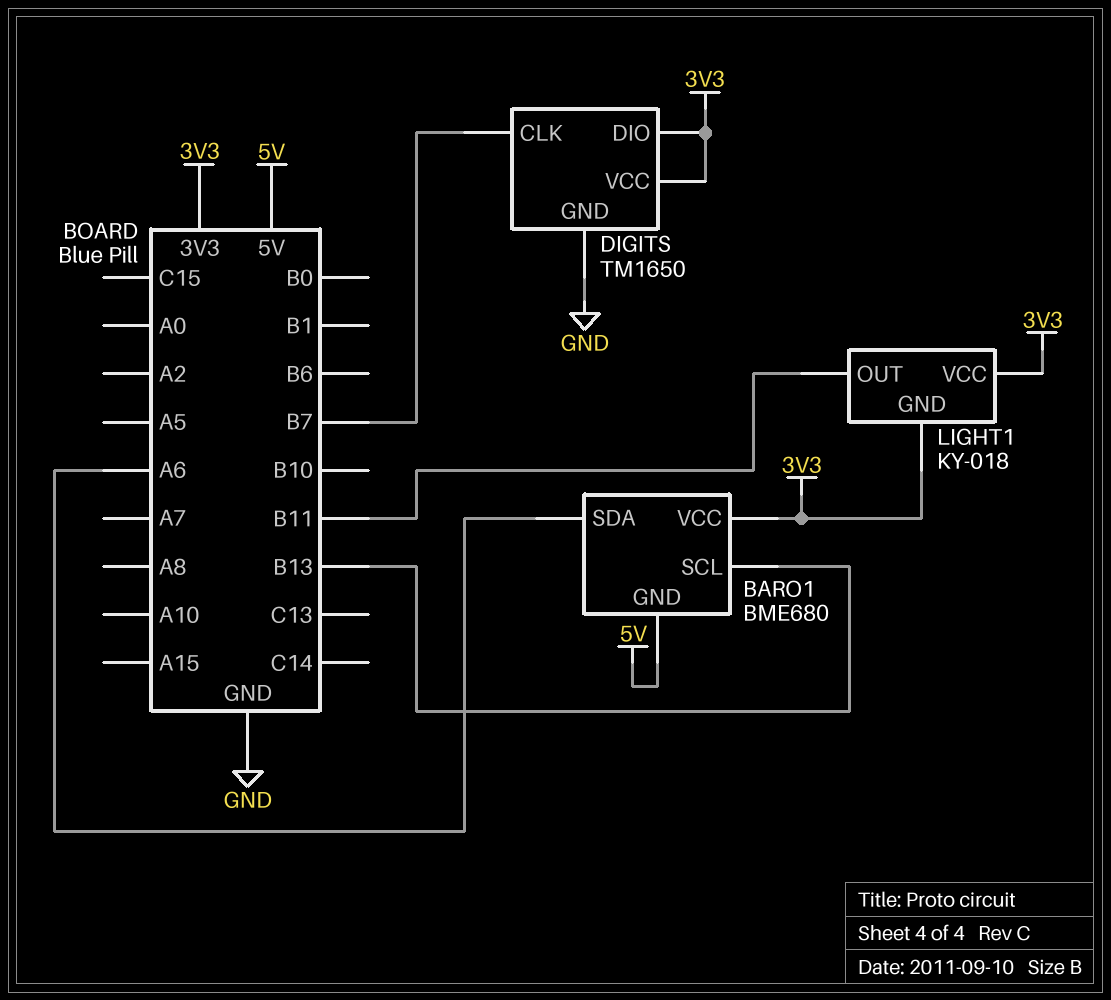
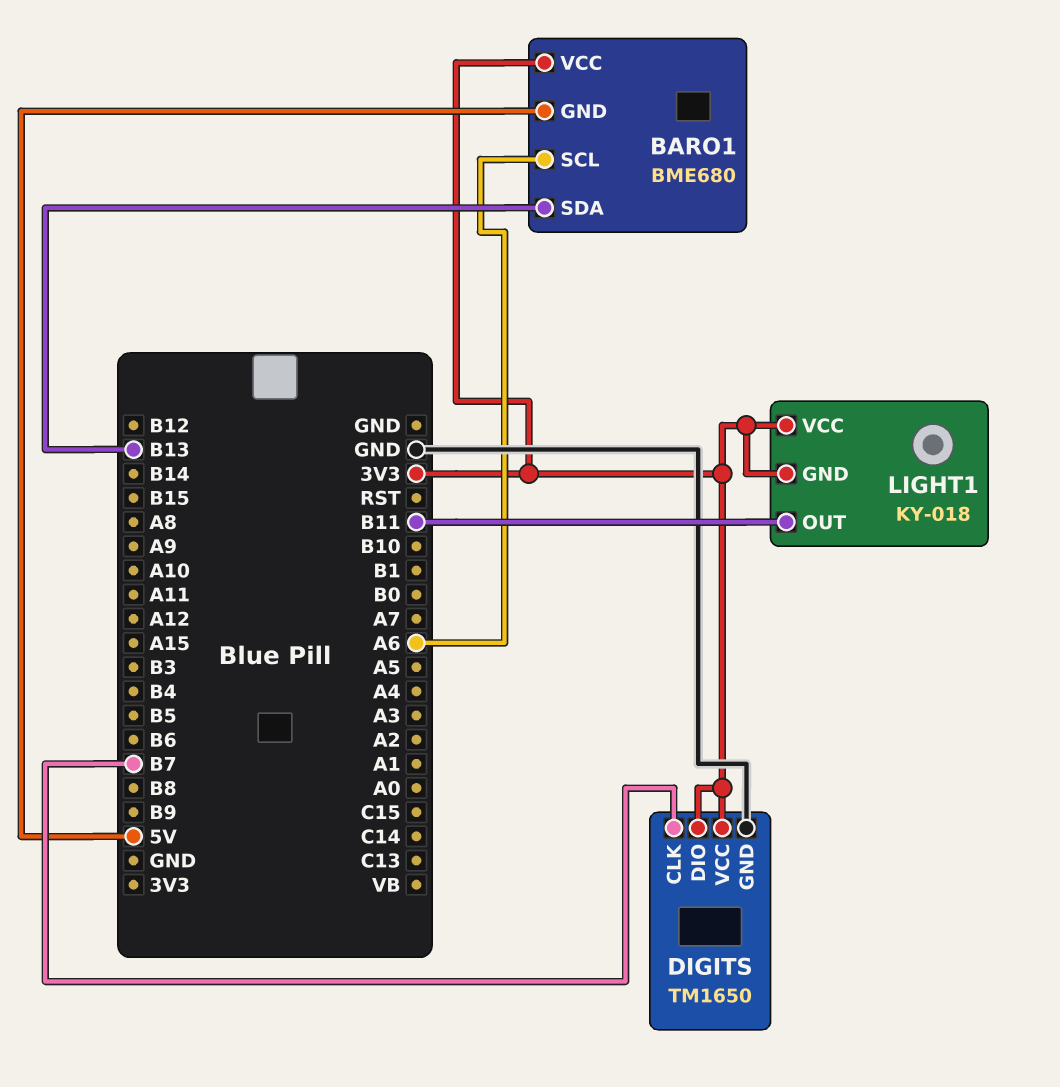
BARO1 pin SCL: B13 -> A6
BARO1 pin SDA: A6 -> B13

